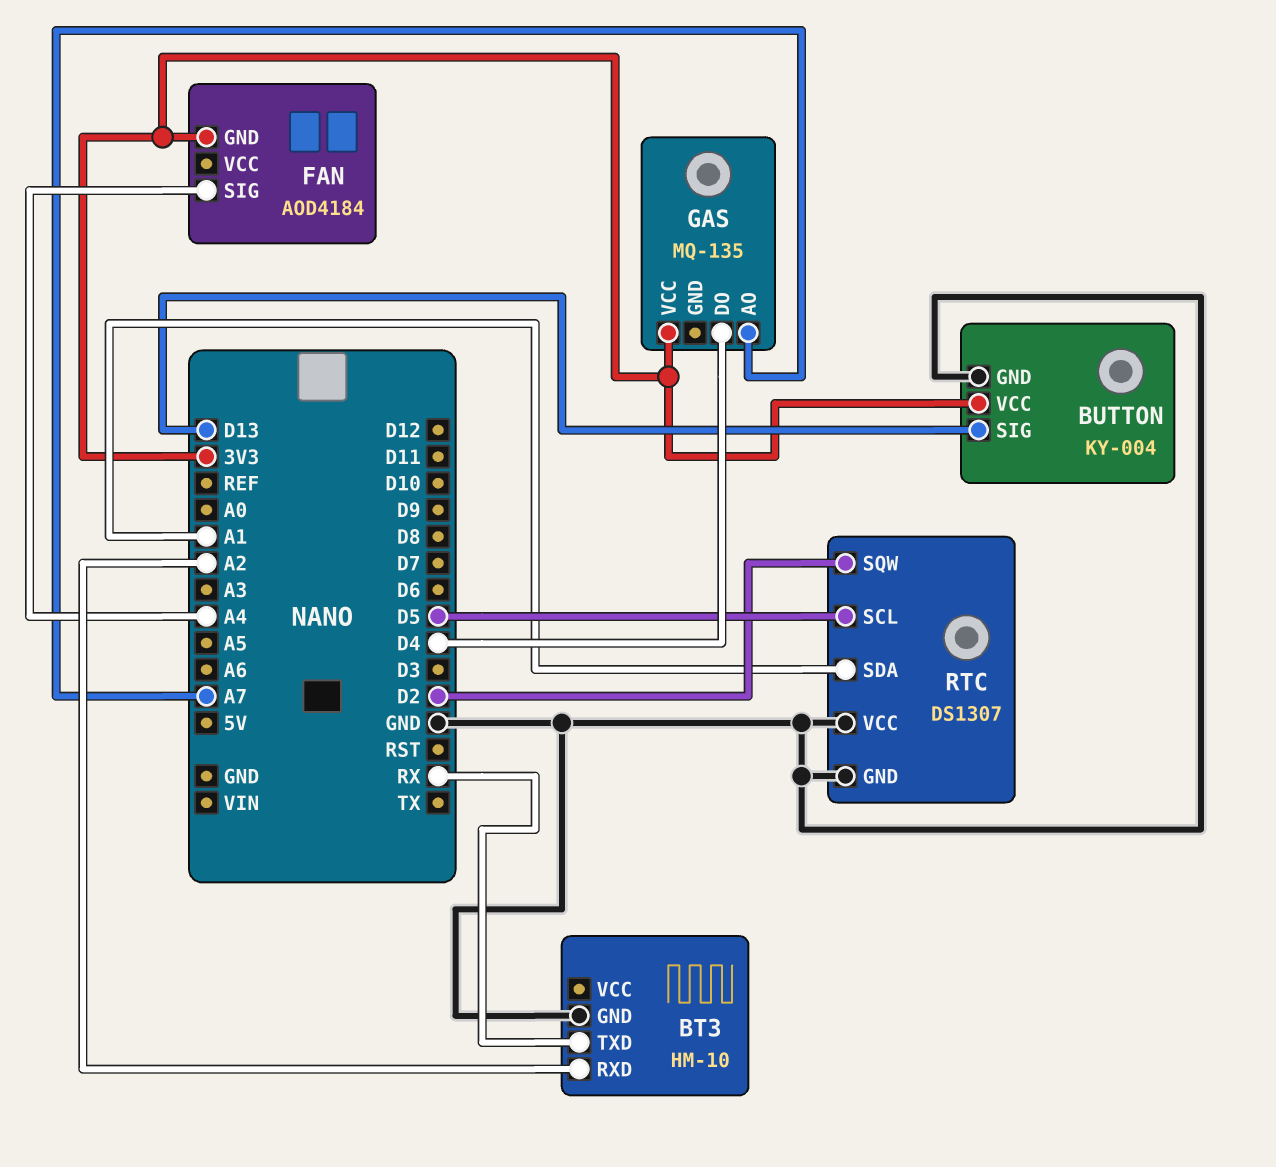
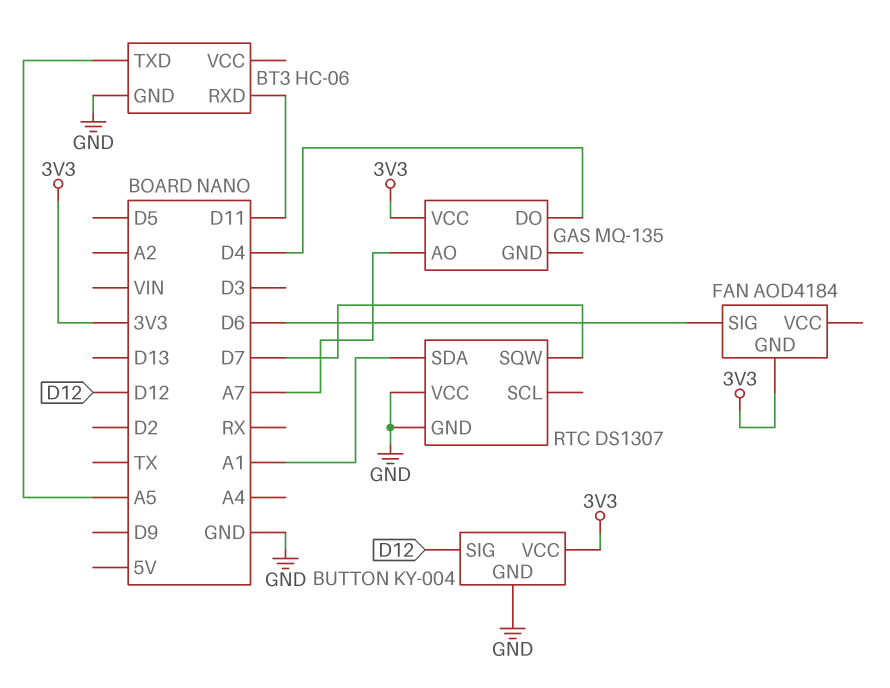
BT3: HM-10 -> HC-06
BT3 pin RXD: A2 -> D11
BT3 pin TXD: RX -> A5
BUTTON pin SIG: D13 -> D12
FAN pin SIG: A4 -> D6
RTC pin SCL: D5 -> none
RTC pin SQW: D2 -> D7

